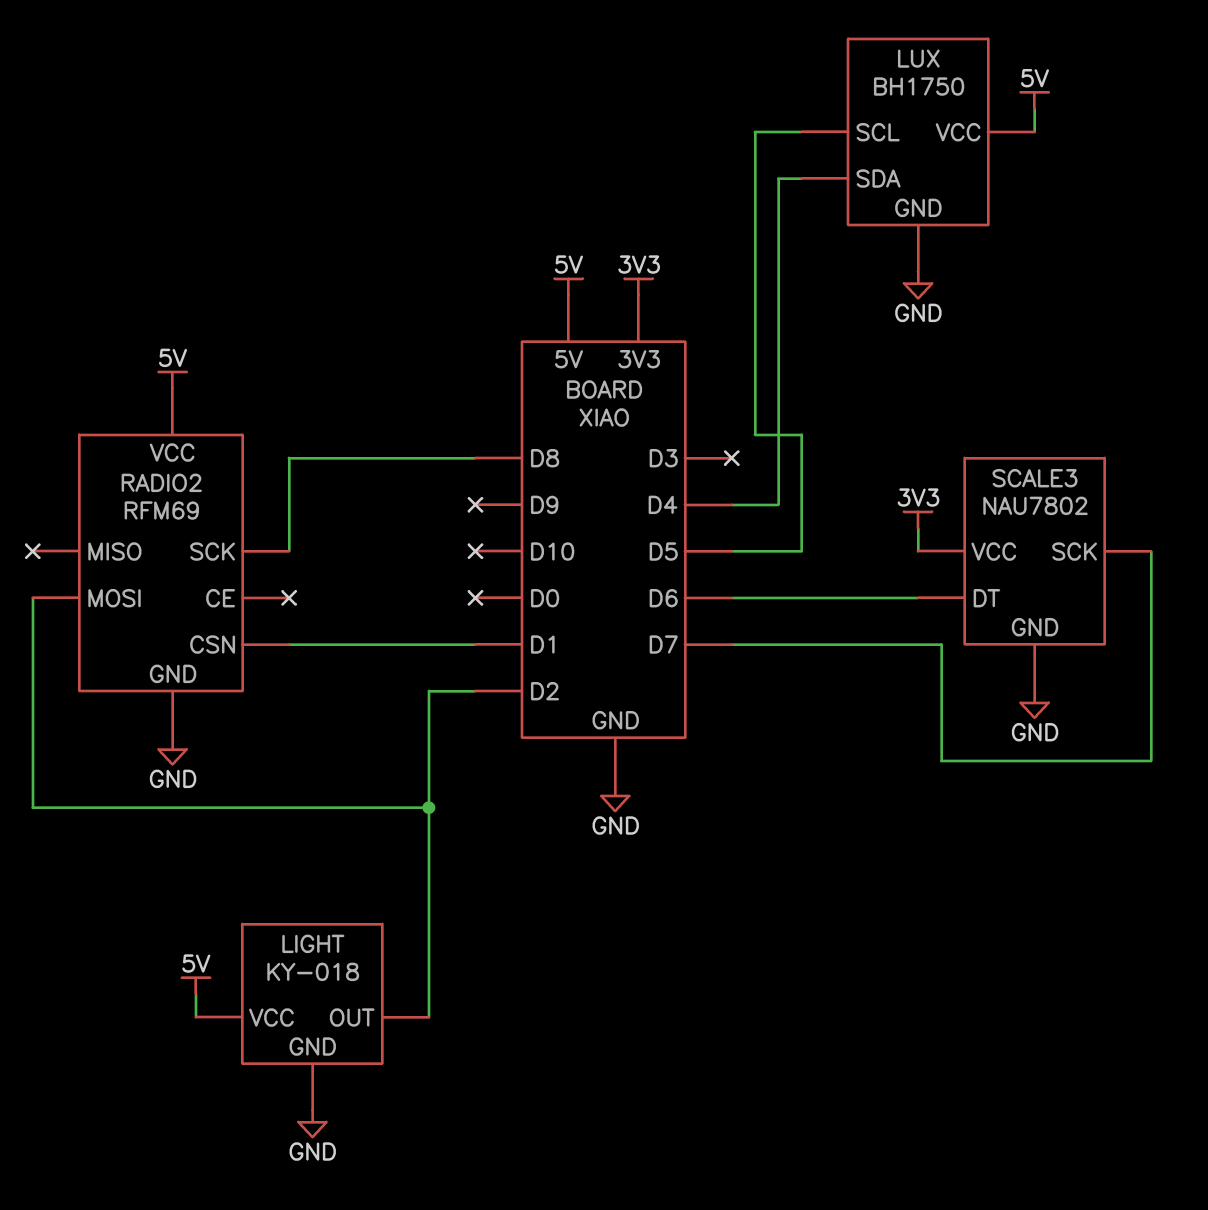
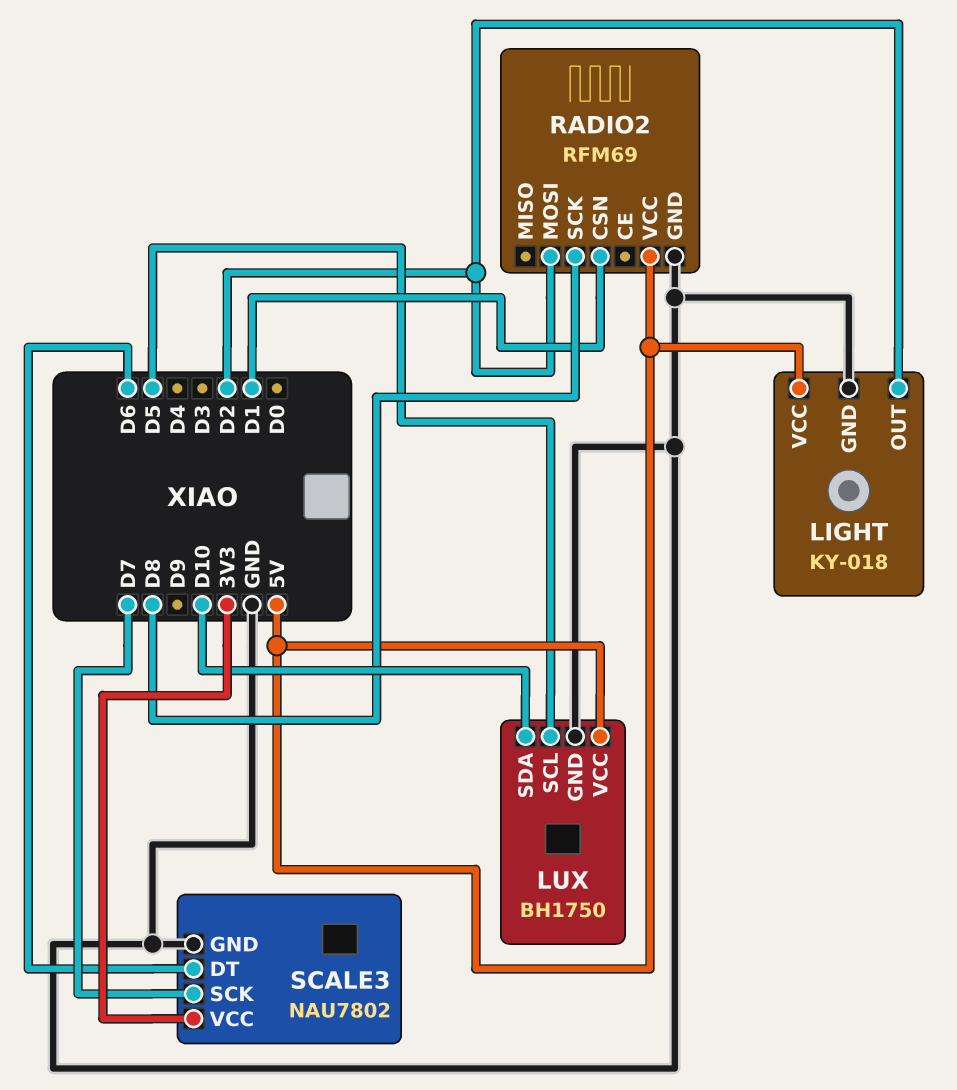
LUX pin SDA: D4 -> D10

